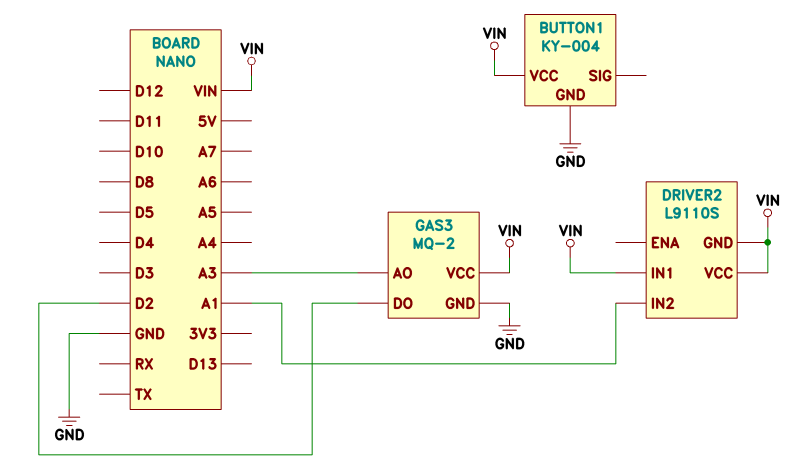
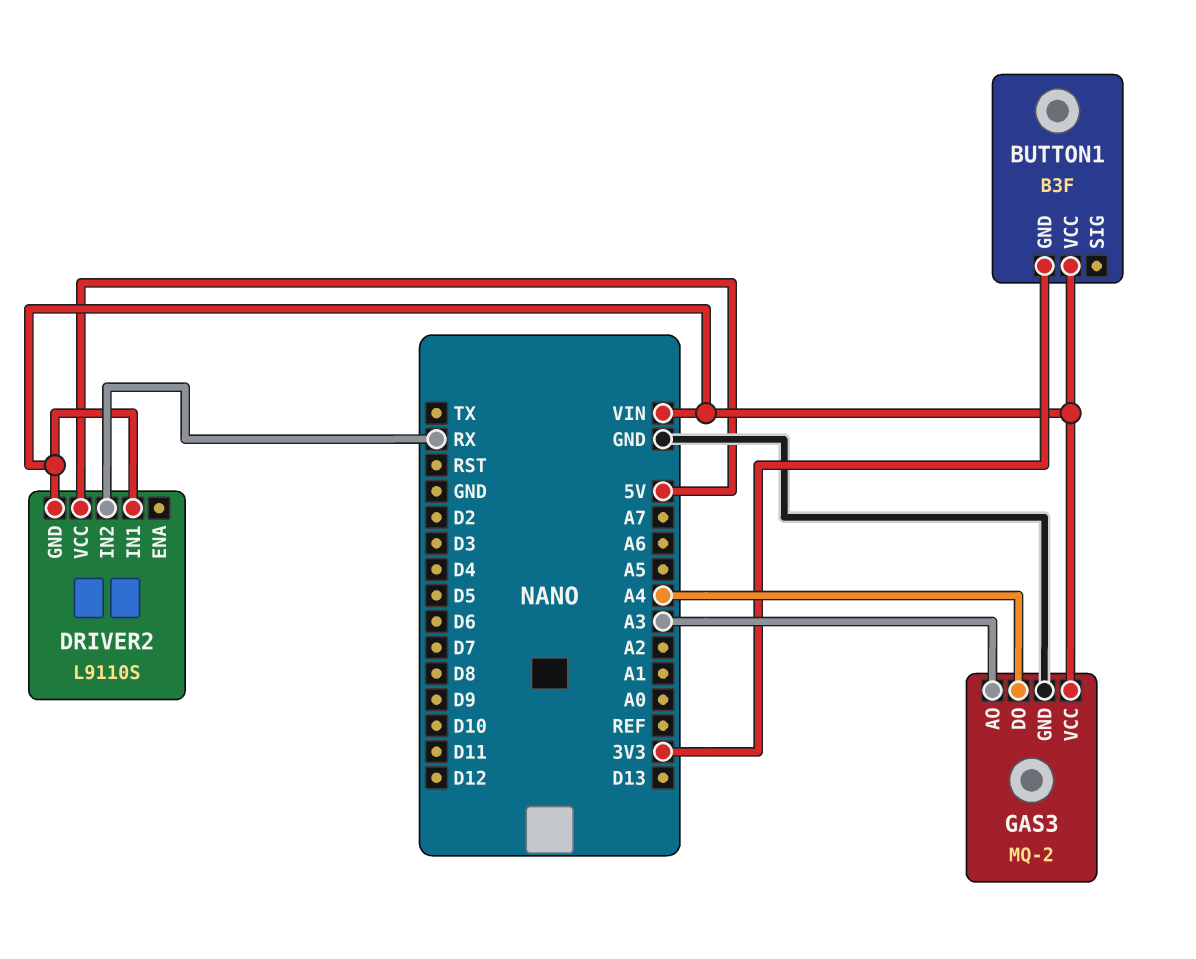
BUTTON1: KY-004 -> B3F
BUTTON1 pin GND: GND -> 3V3
DRIVER2 pin IN2: A1 -> RX
DRIVER2 pin VCC: VIN -> 5V
GAS3 pin DO: D2 -> A4

